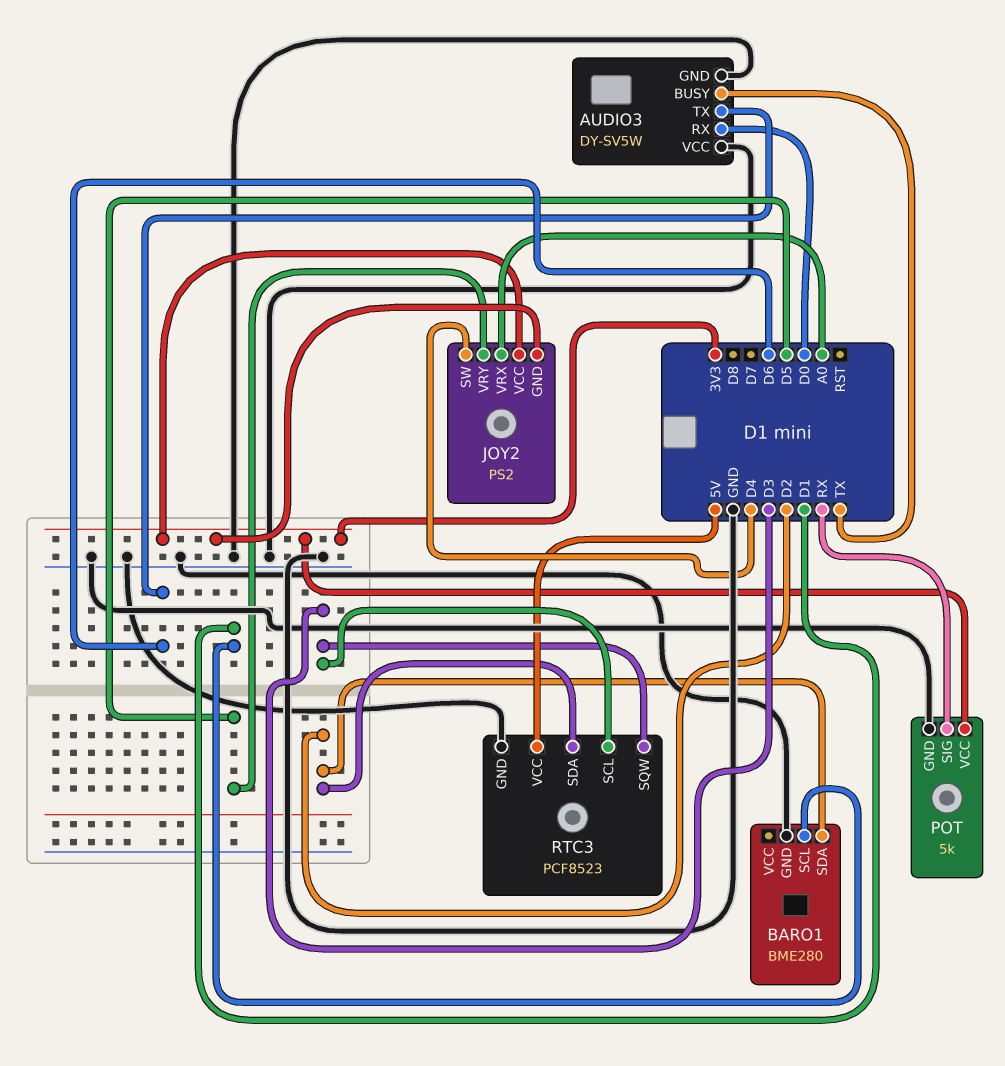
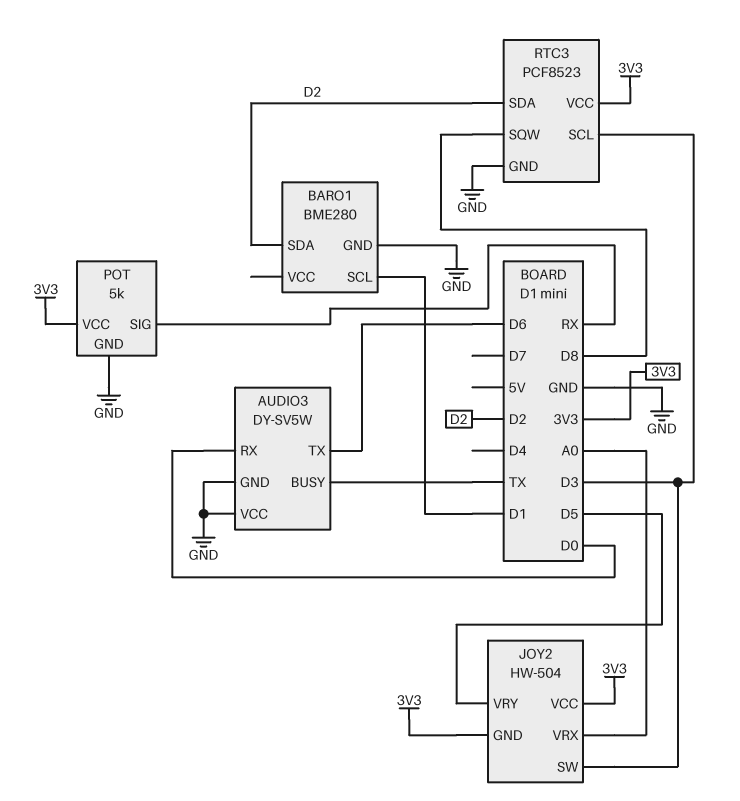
JOY2: PS2 -> HW-504
JOY2 pin SW: D4 -> D3
RTC3 pin SQW: D3 -> D8
RTC3 pin VCC: 5V -> 3V3

